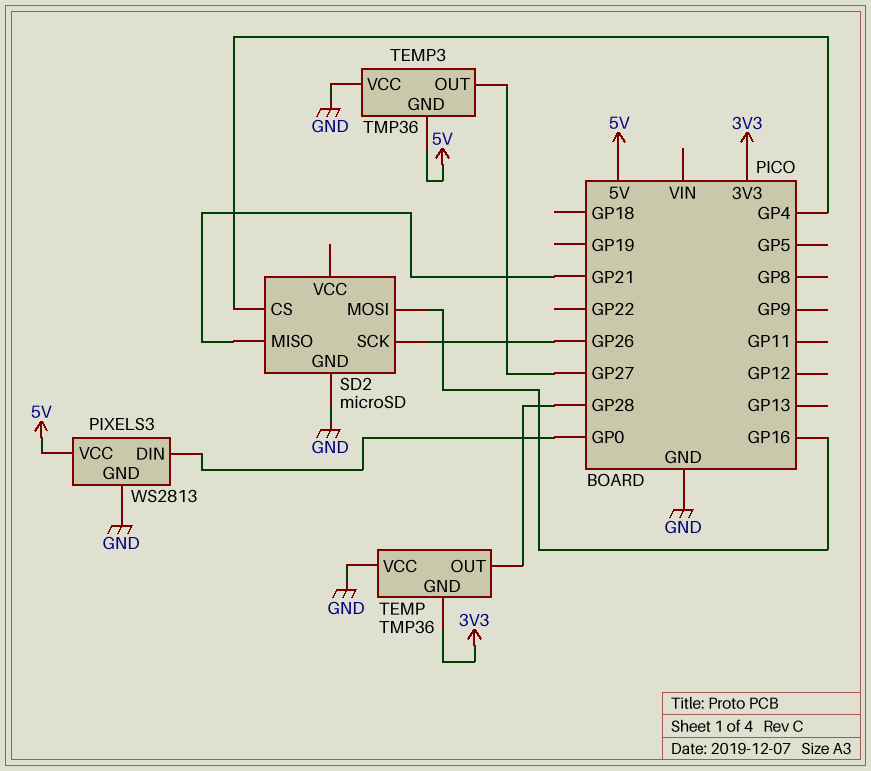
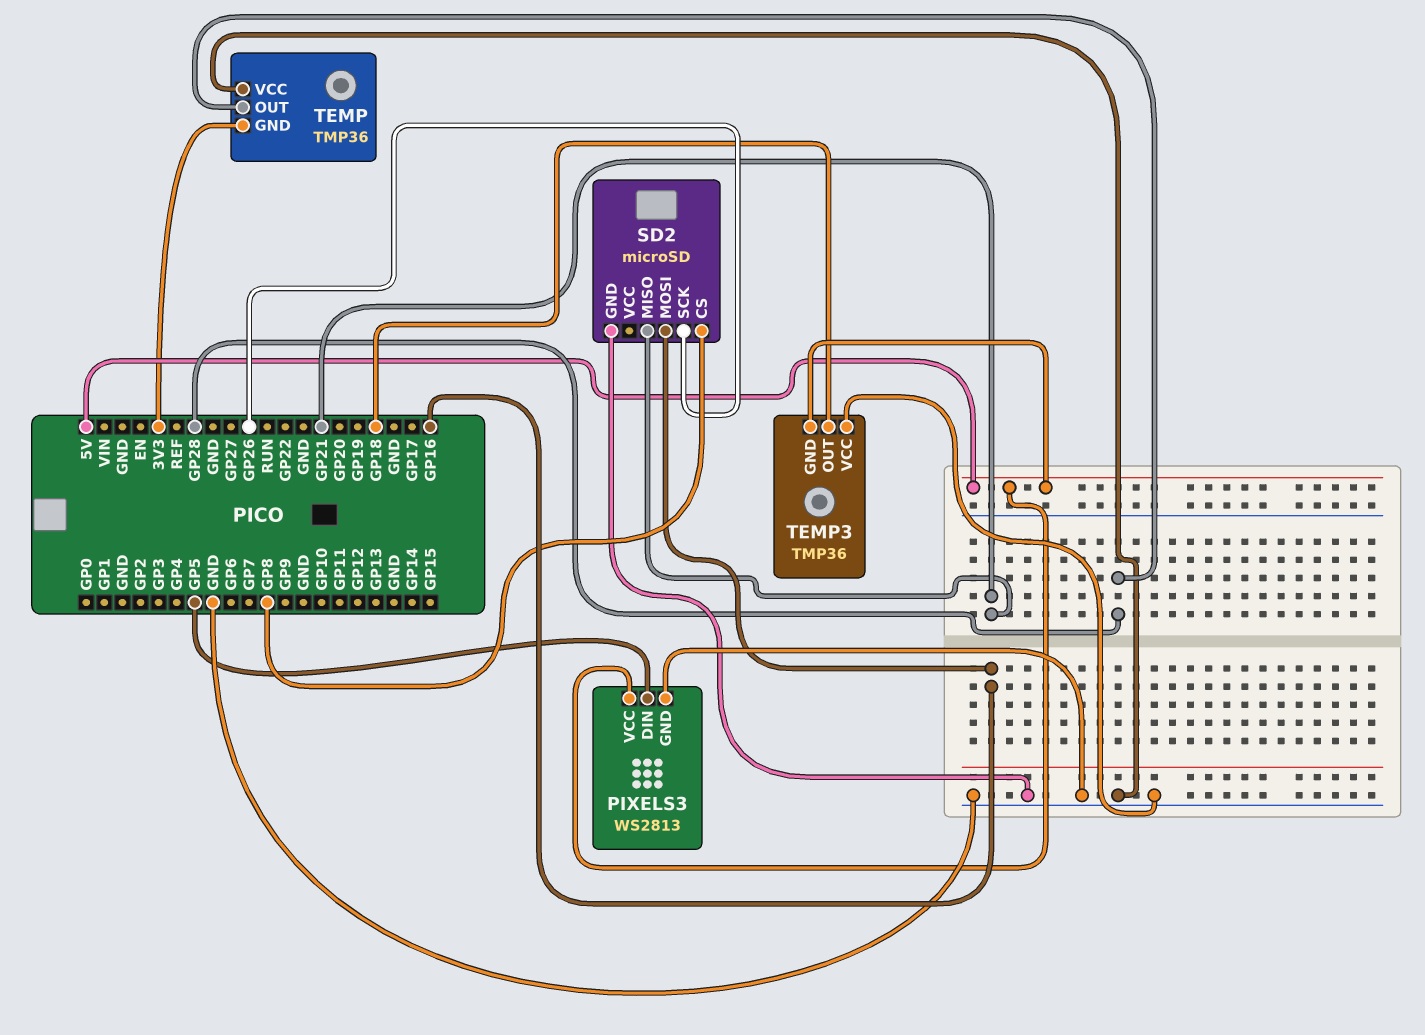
PIXELS3 pin DIN: GP0 -> GP5
SD2 pin CS: GP4 -> GP8
TEMP3 pin OUT: GP27 -> GP18

